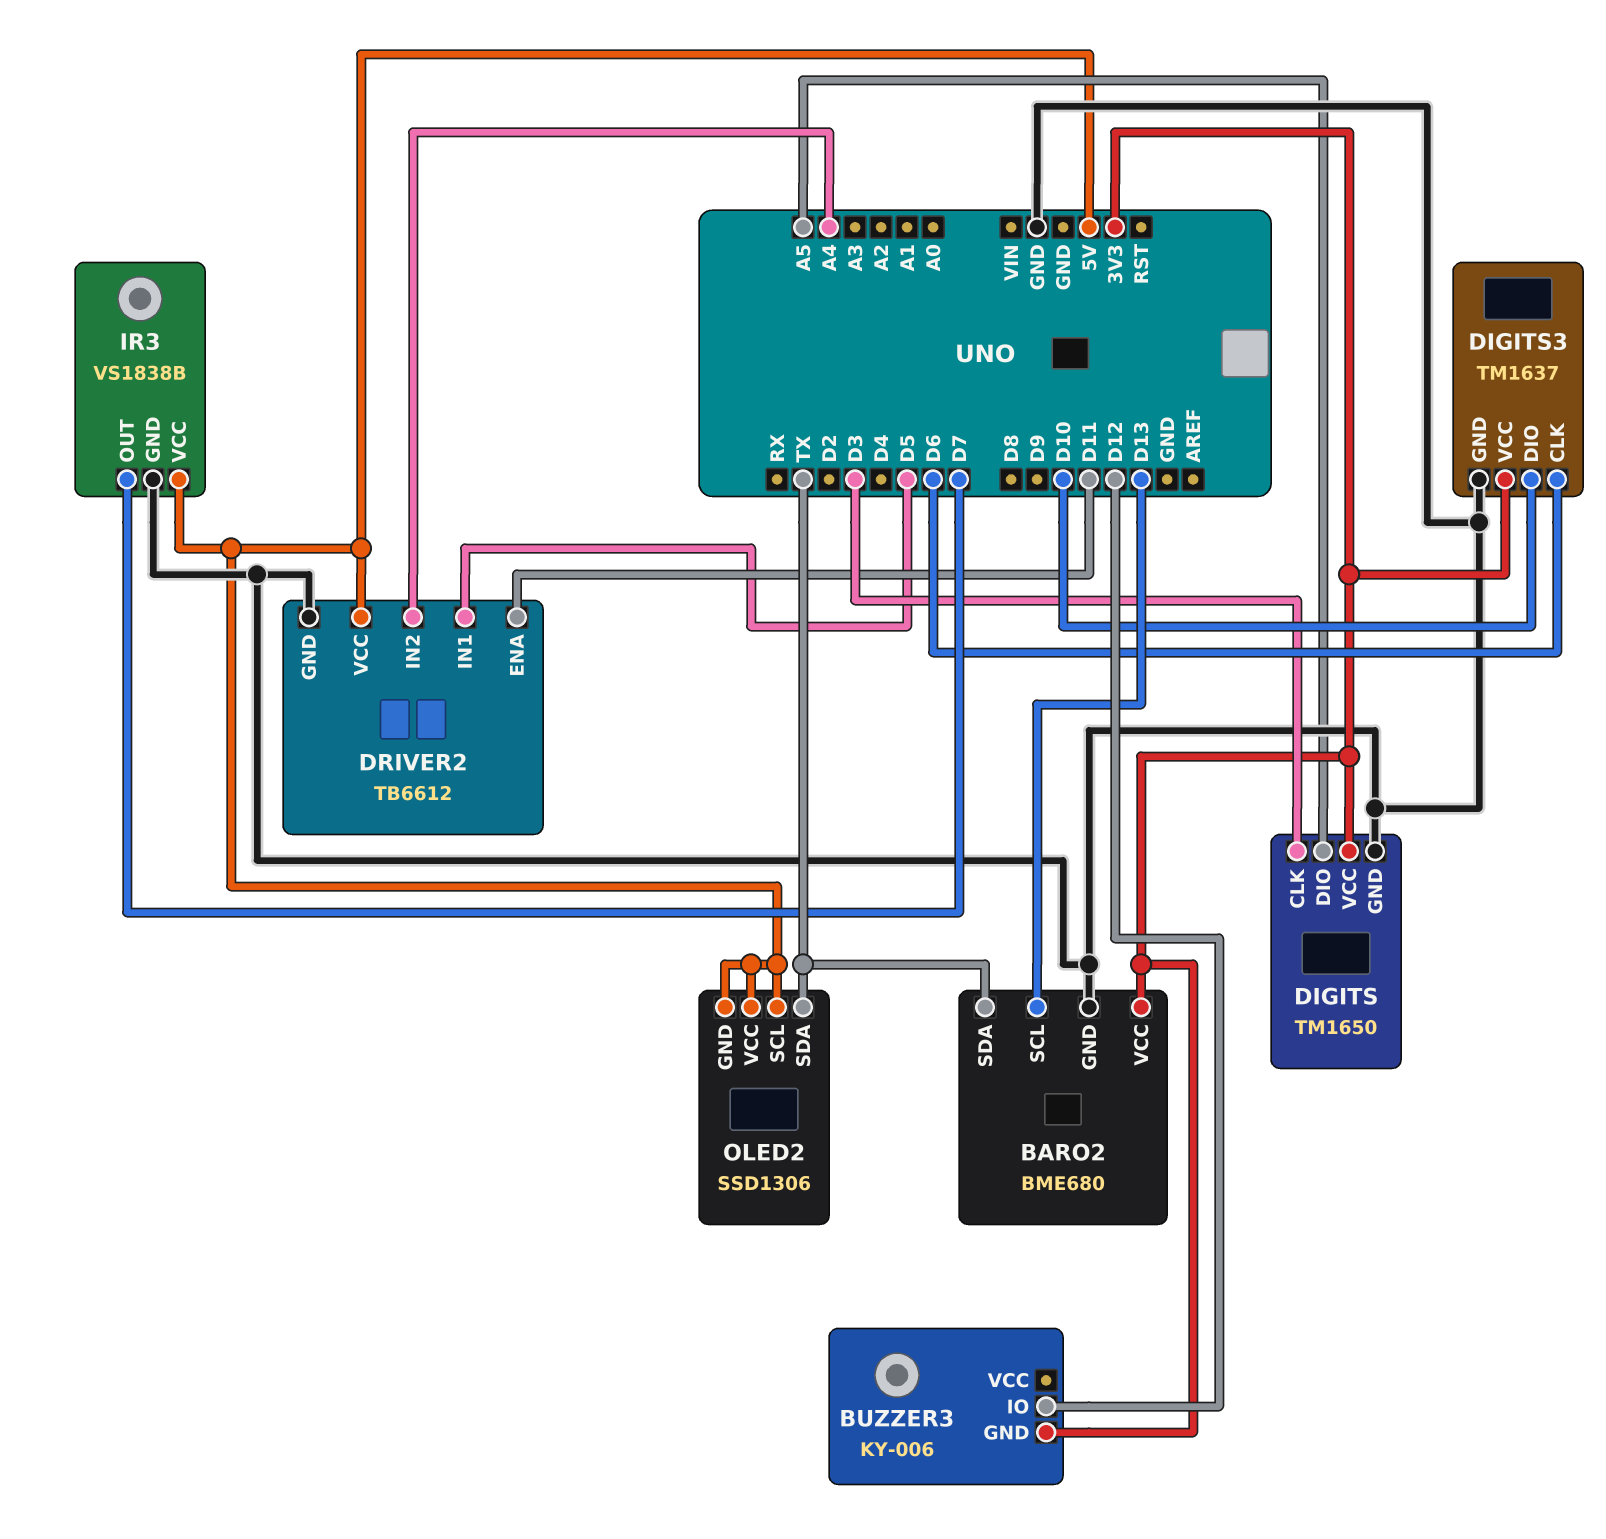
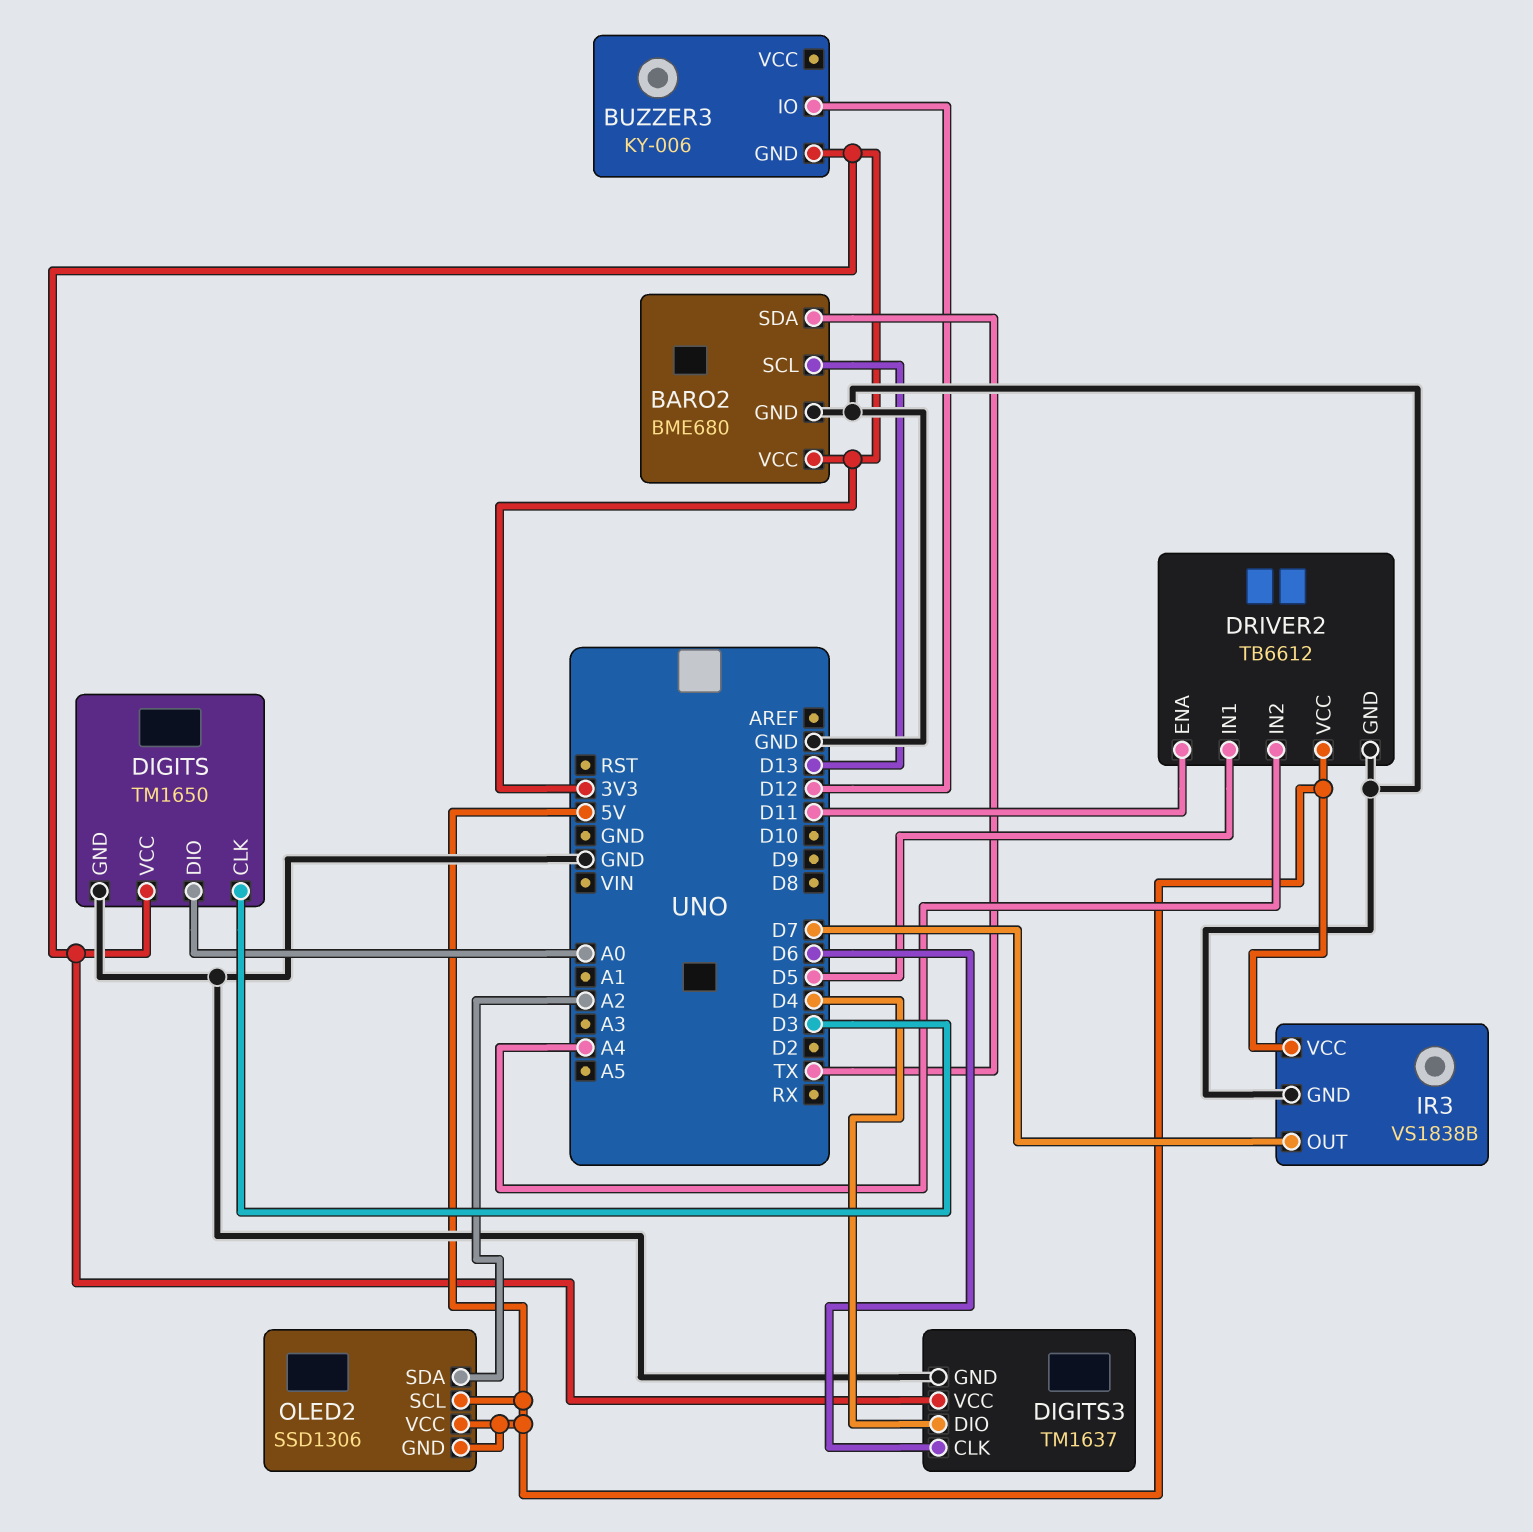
DIGITS pin DIO: A5 -> A0
DIGITS3 pin DIO: D10 -> D4
OLED2 pin SDA: TX -> A2

